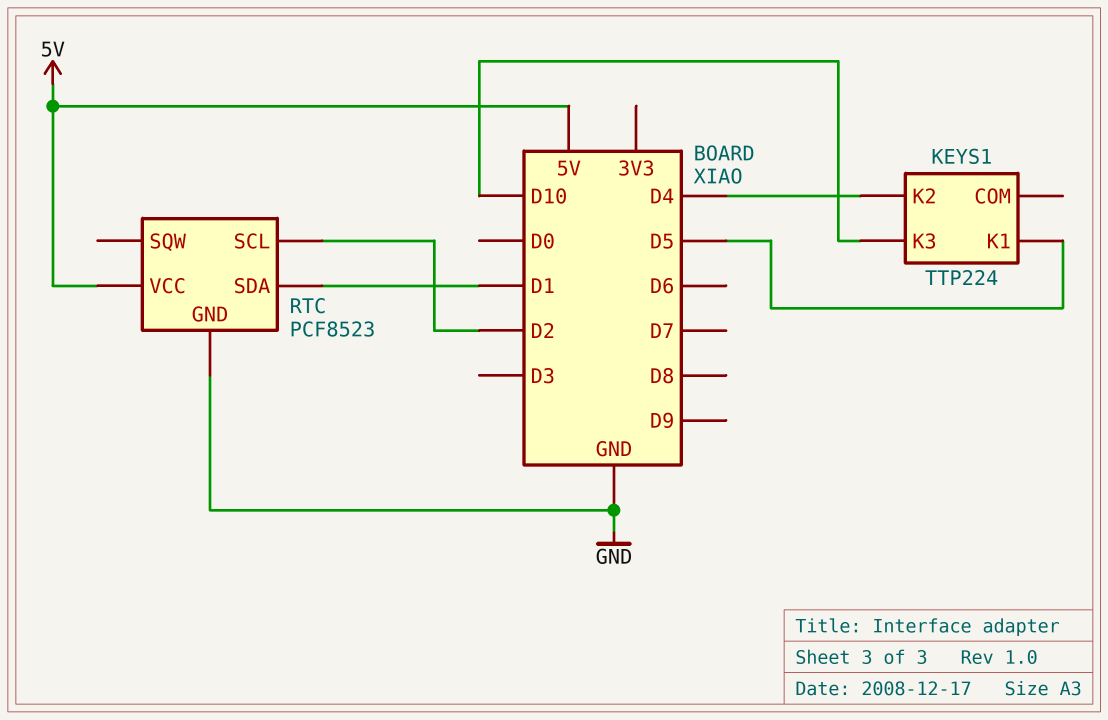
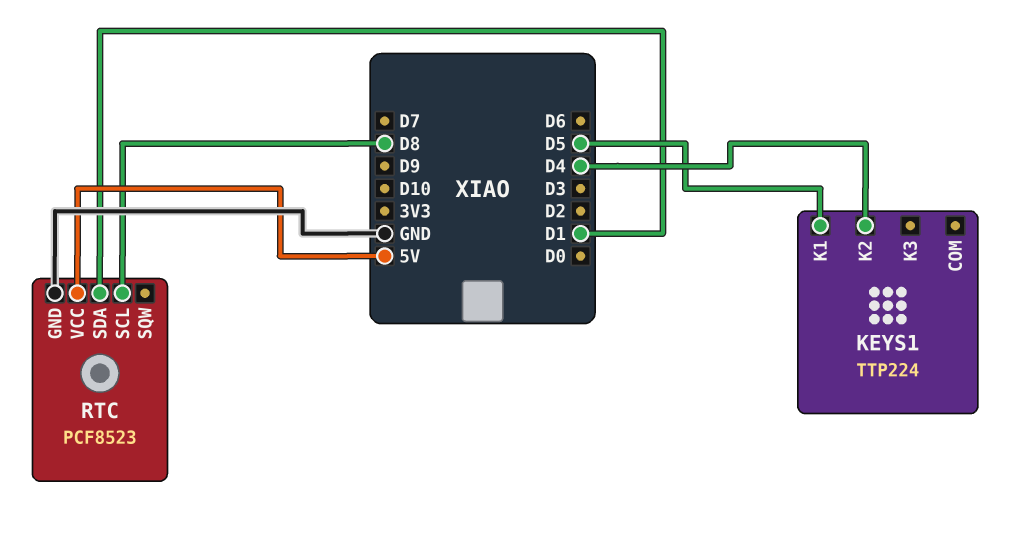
KEYS1 pin K3: D10 -> none
RTC pin SCL: D2 -> D8

